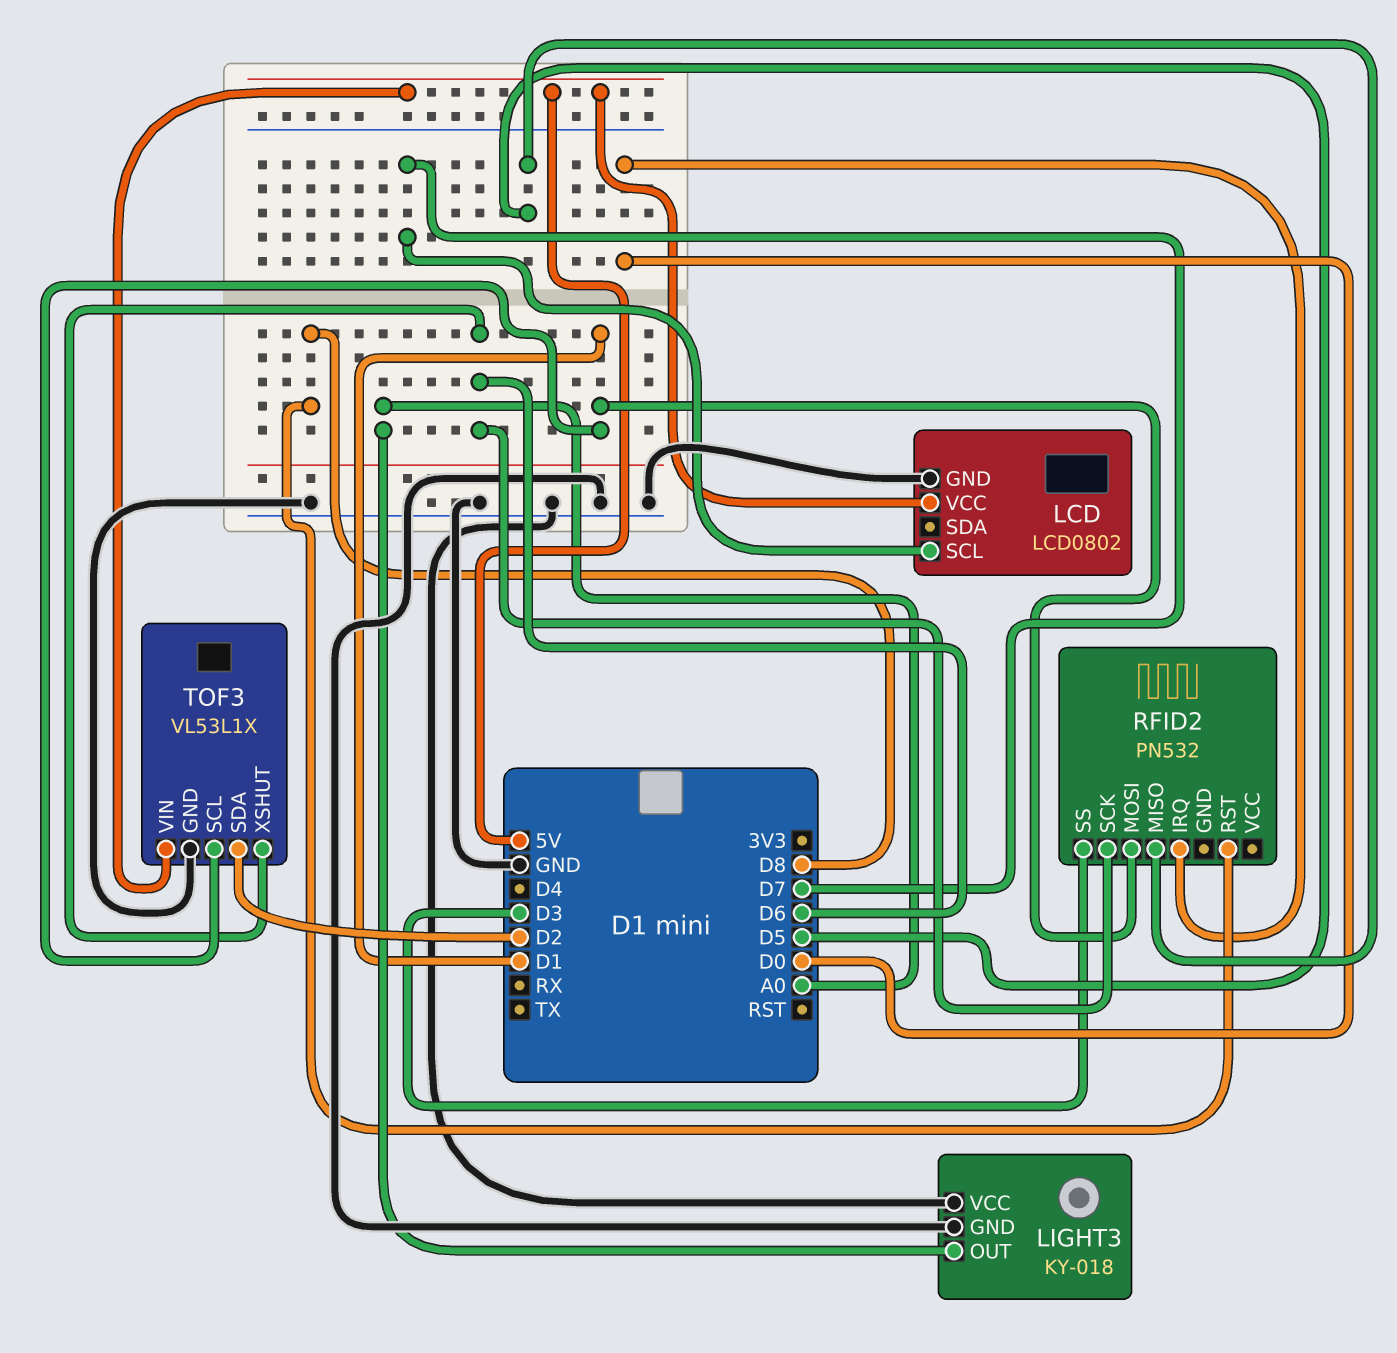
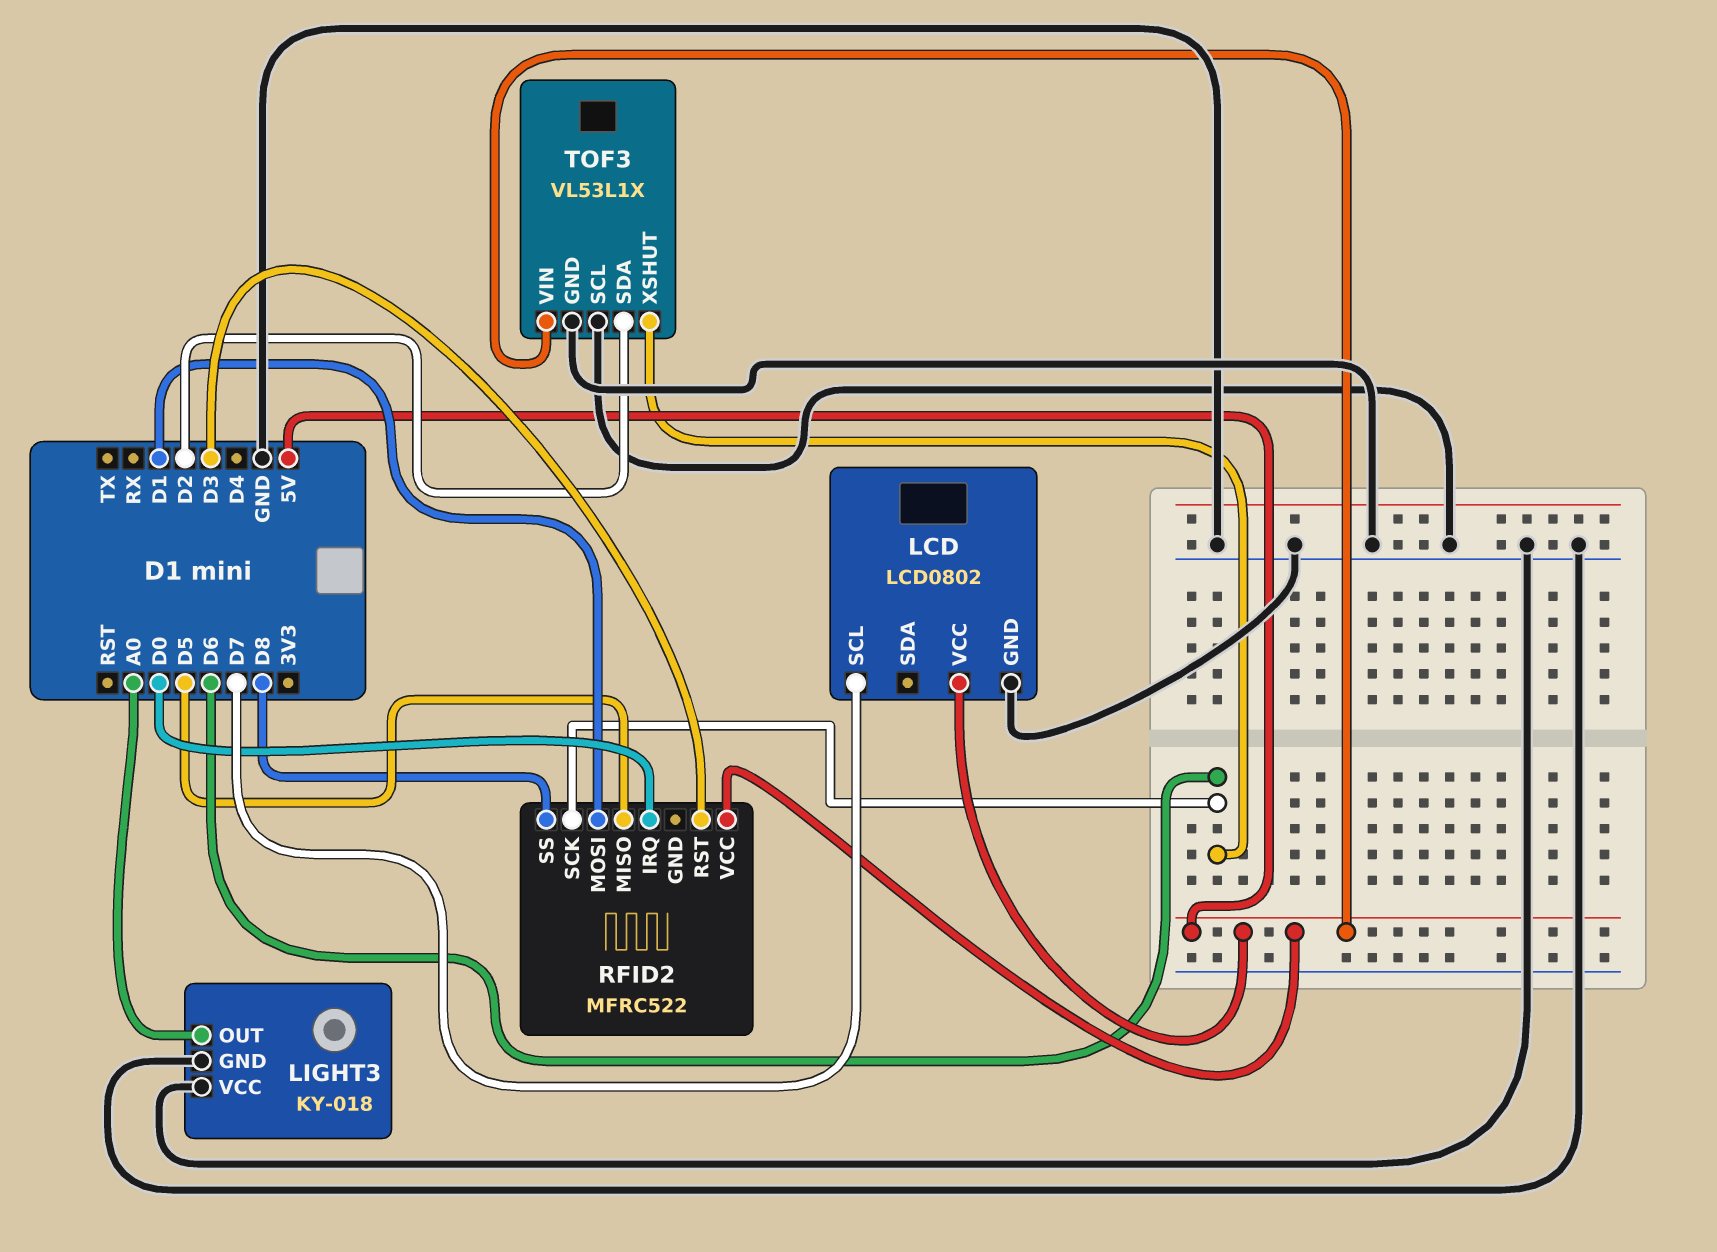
RFID2: PN532 -> MFRC522
RFID2 pin RST: D8 -> D3
RFID2 pin SS: D3 -> D8
RFID2 pin VCC: none -> 5V
TOF3 pin SCL: D1 -> GND

